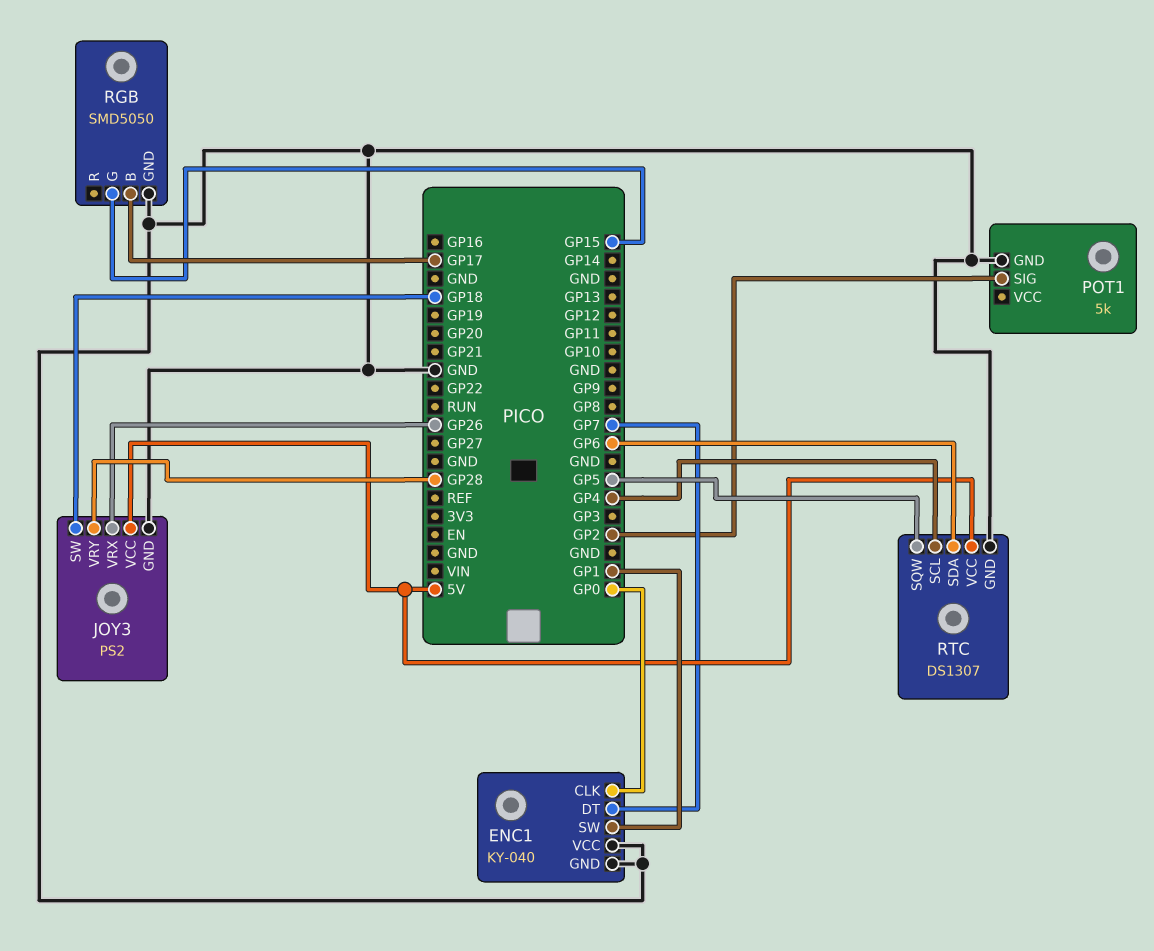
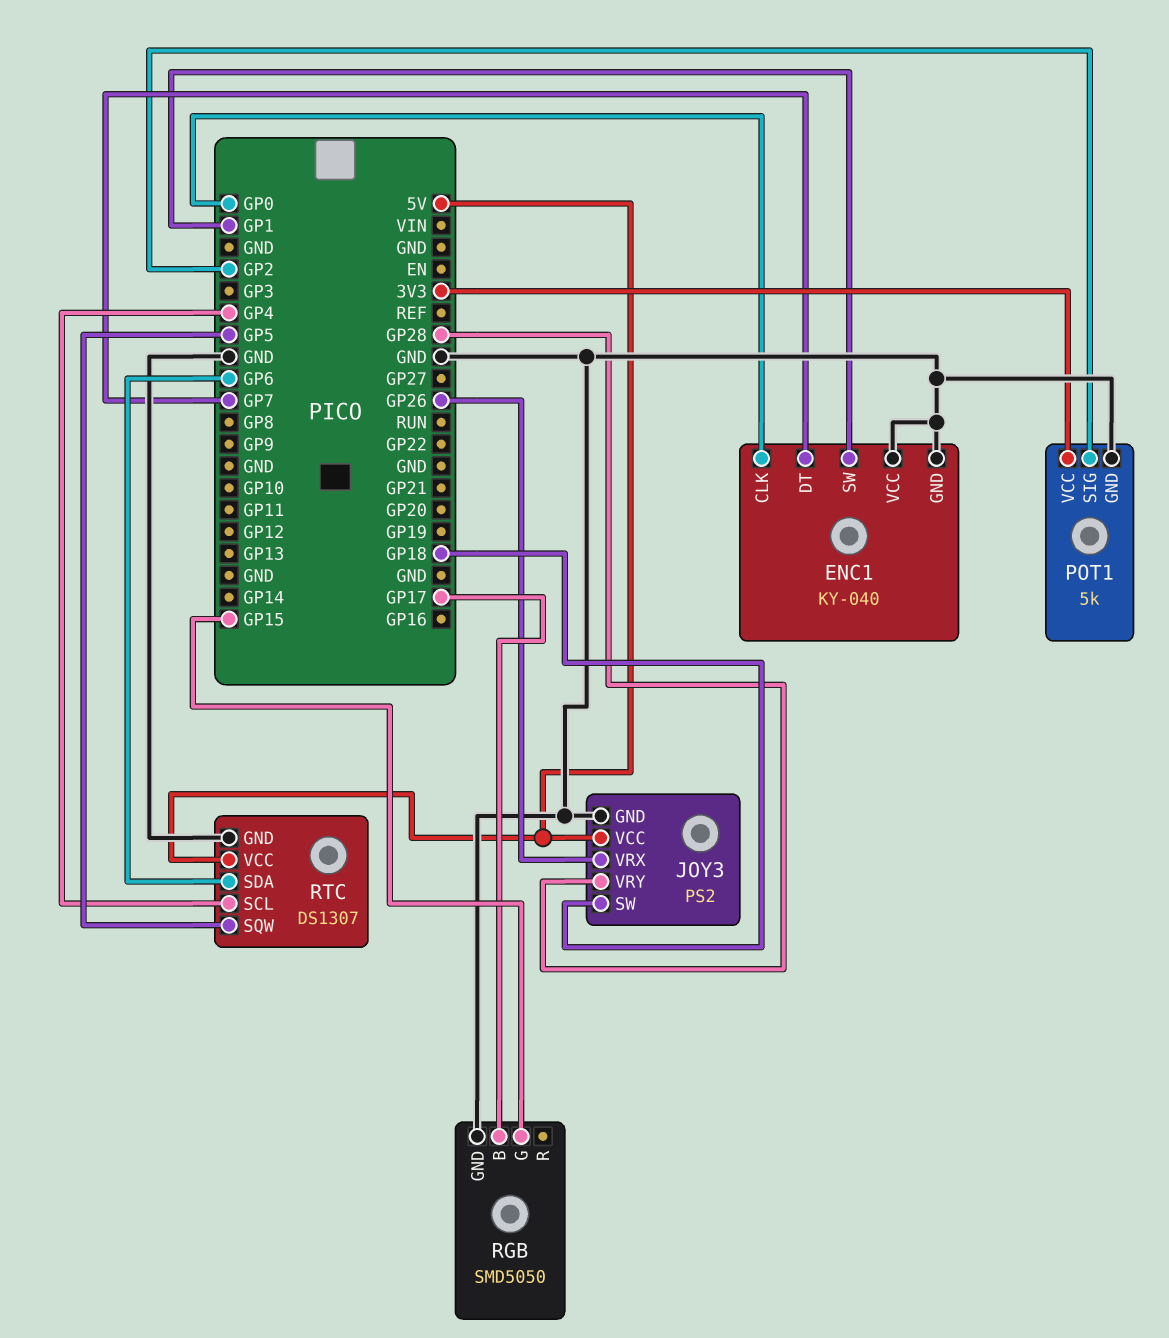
POT1 pin VCC: none -> 3V3

